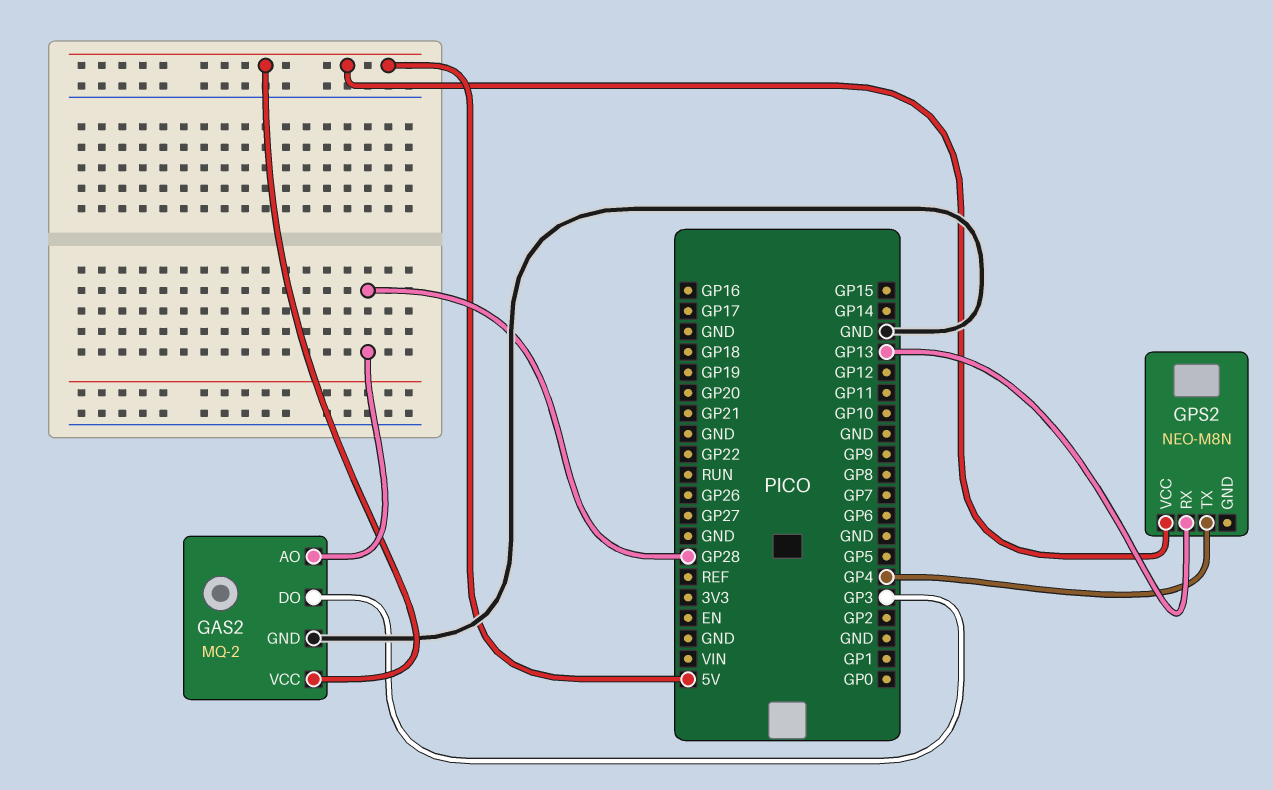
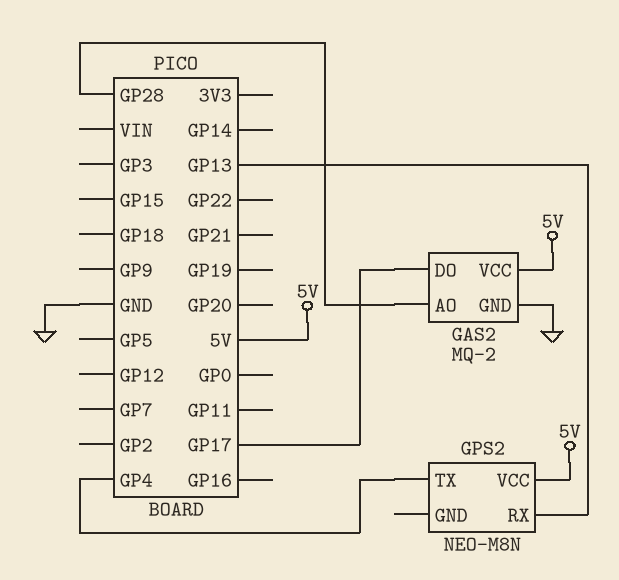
GAS2 pin DO: GP3 -> GP17

